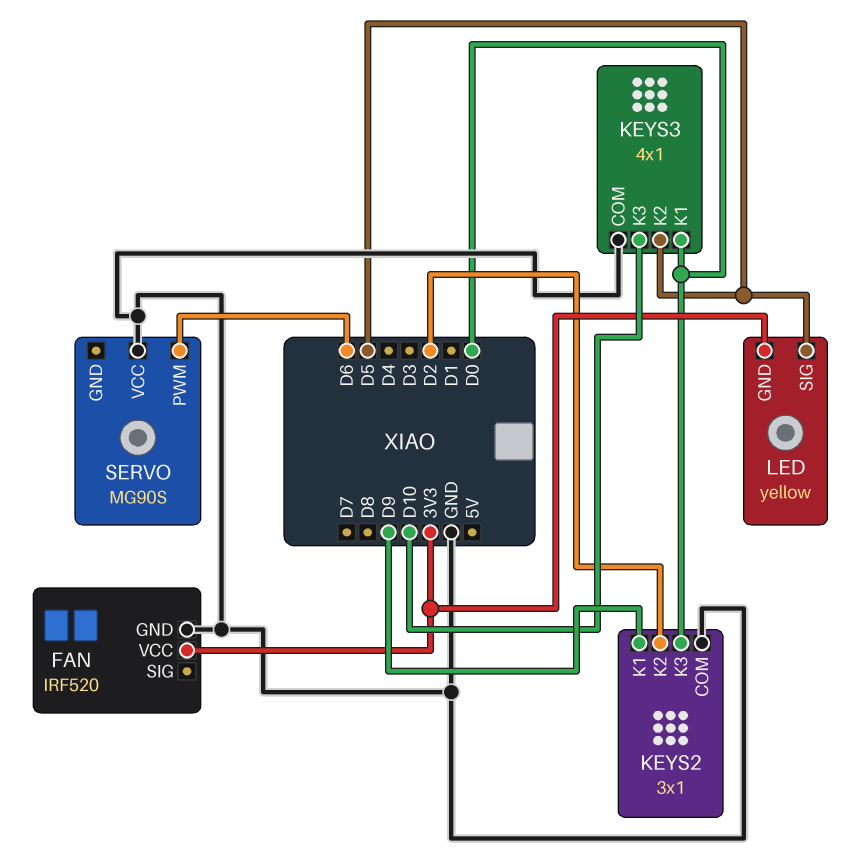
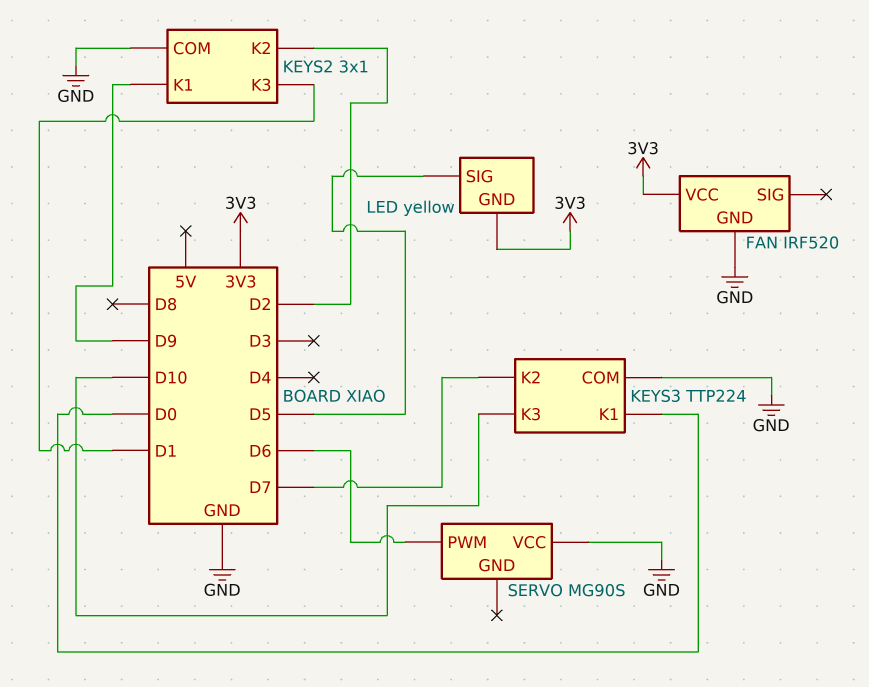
KEYS2 pin K3: D0 -> D1
KEYS3: 4x1 -> TTP224
KEYS3 pin K2: D5 -> D7

